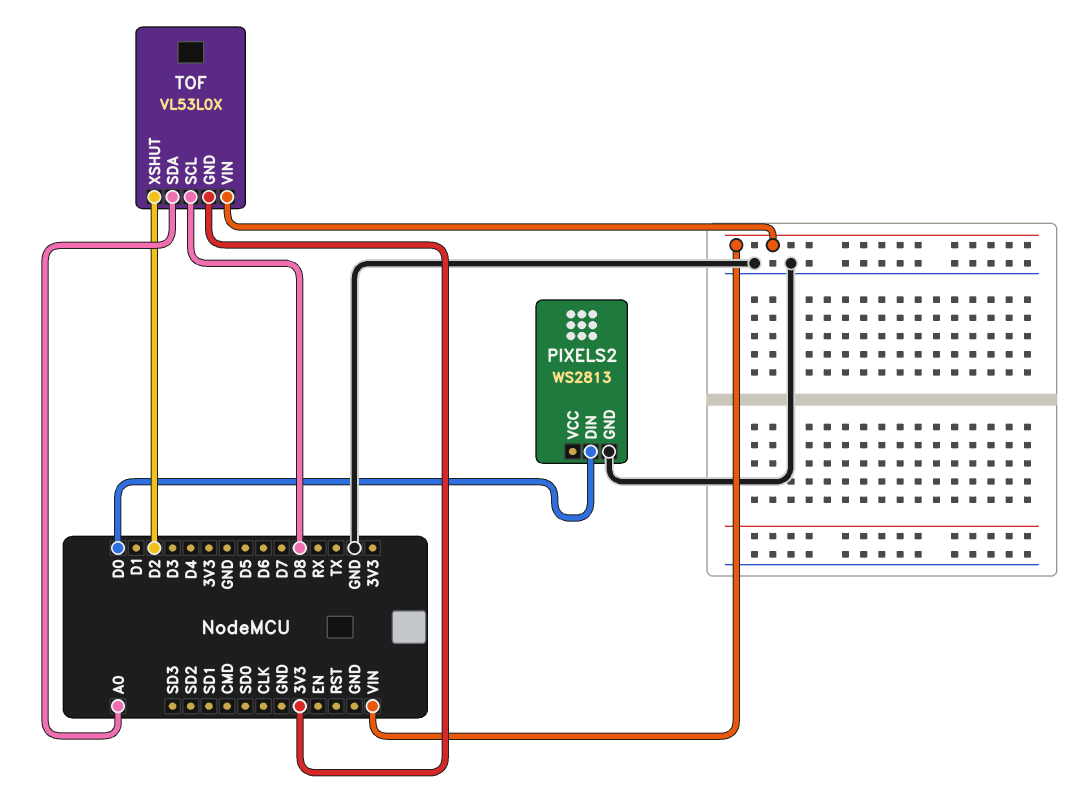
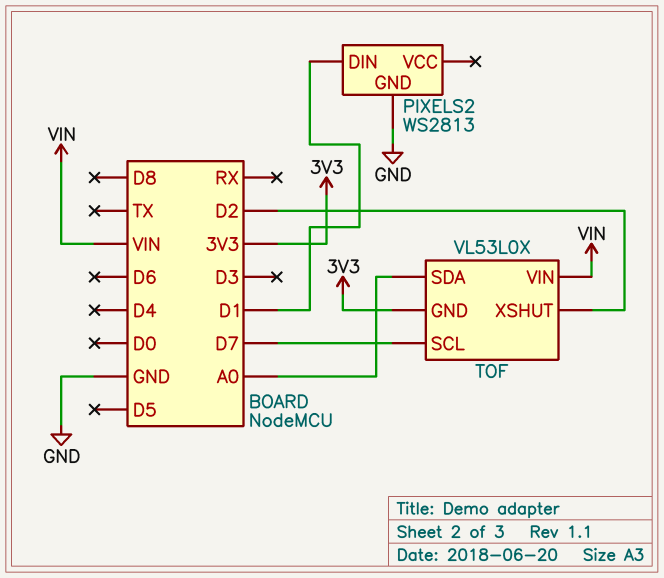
PIXELS2 pin DIN: D0 -> D1
TOF pin SCL: D8 -> D7

